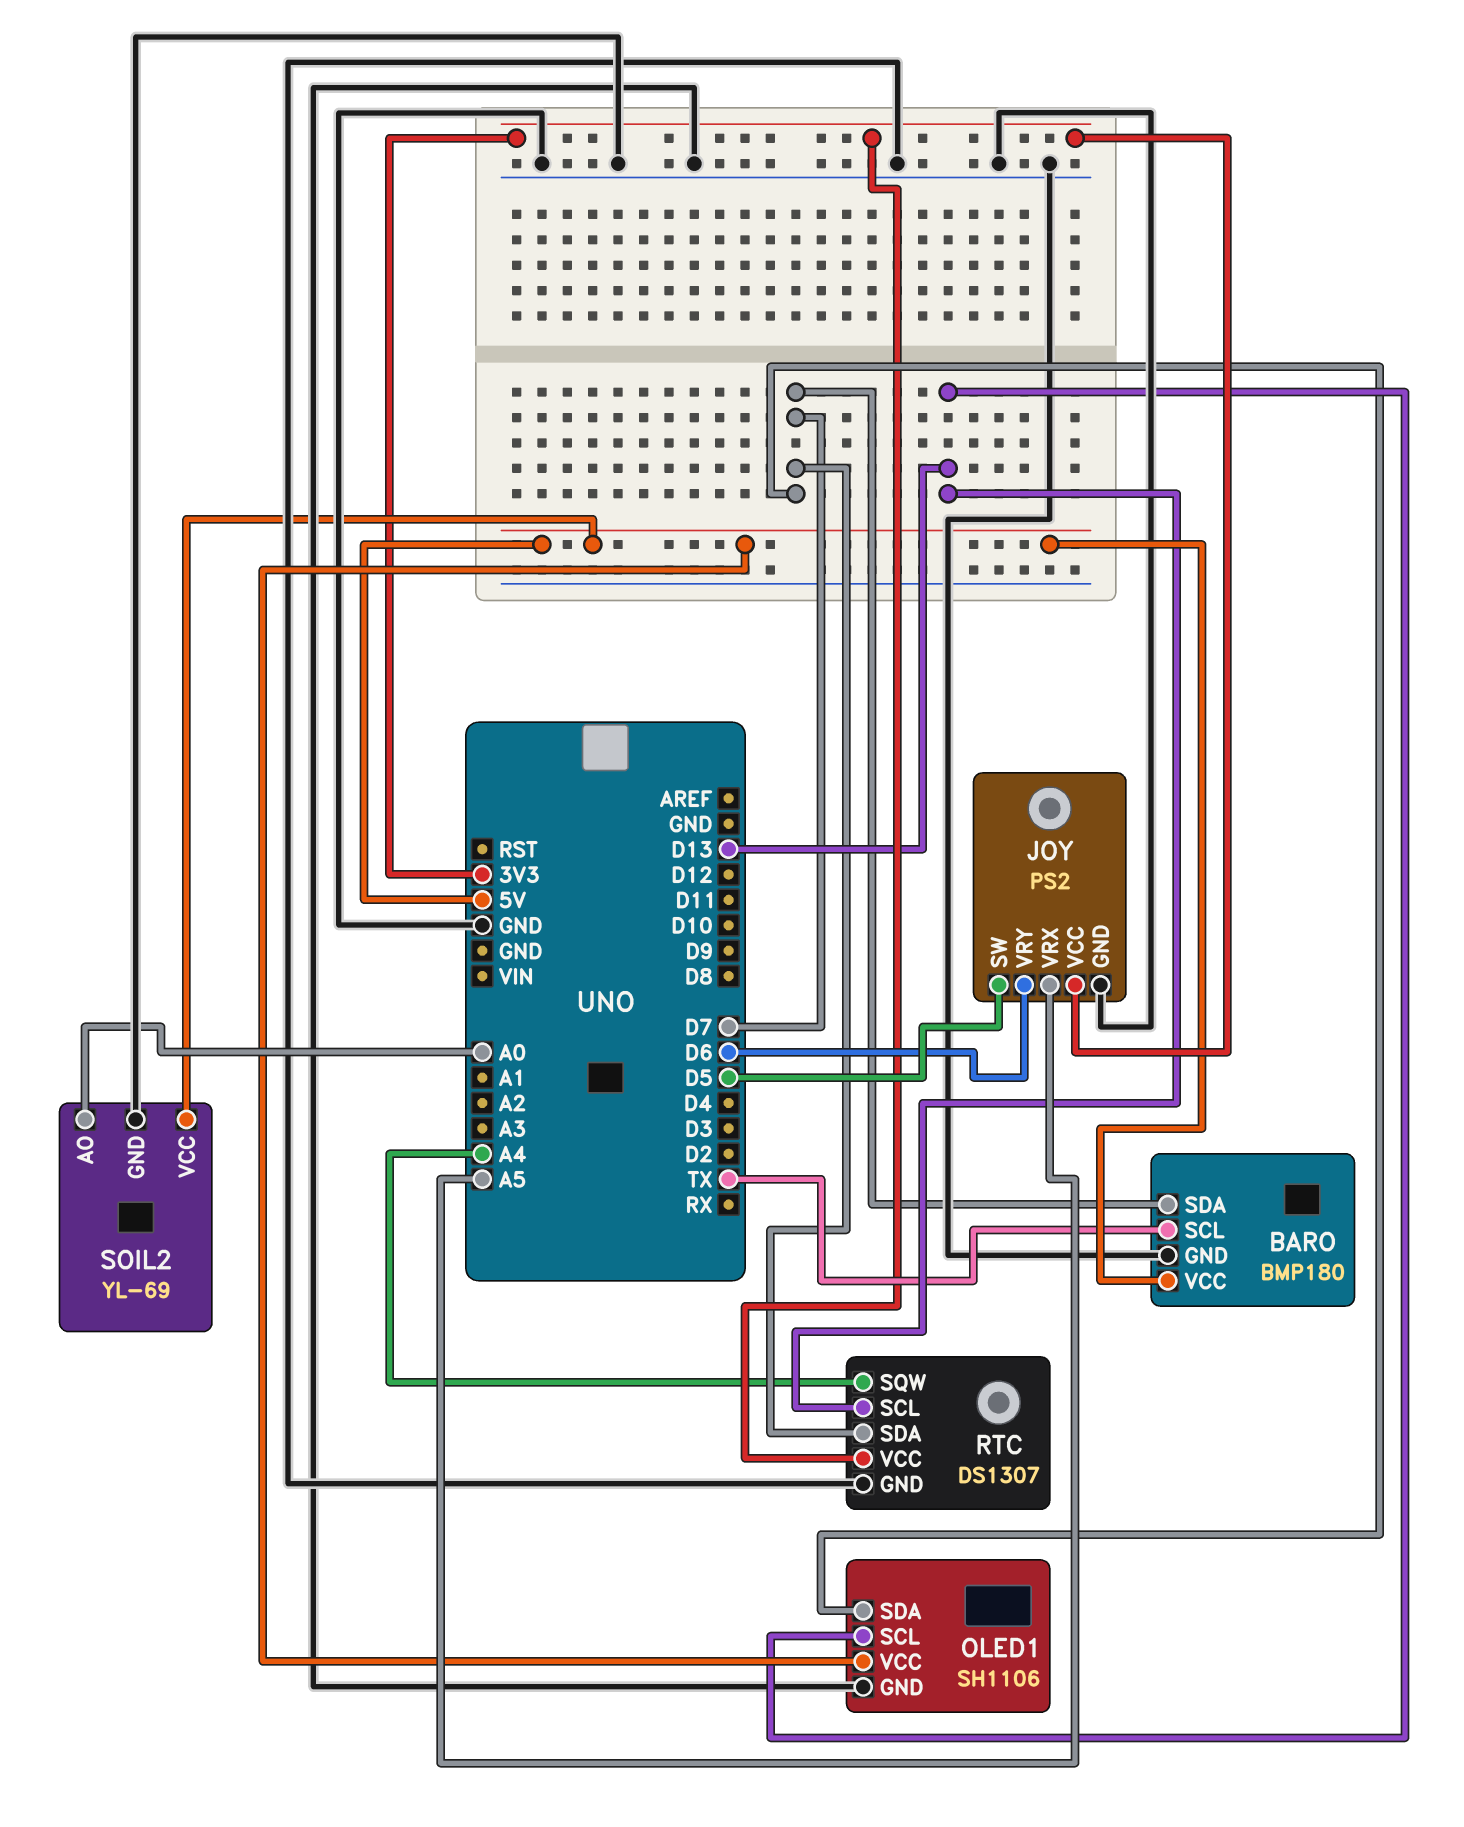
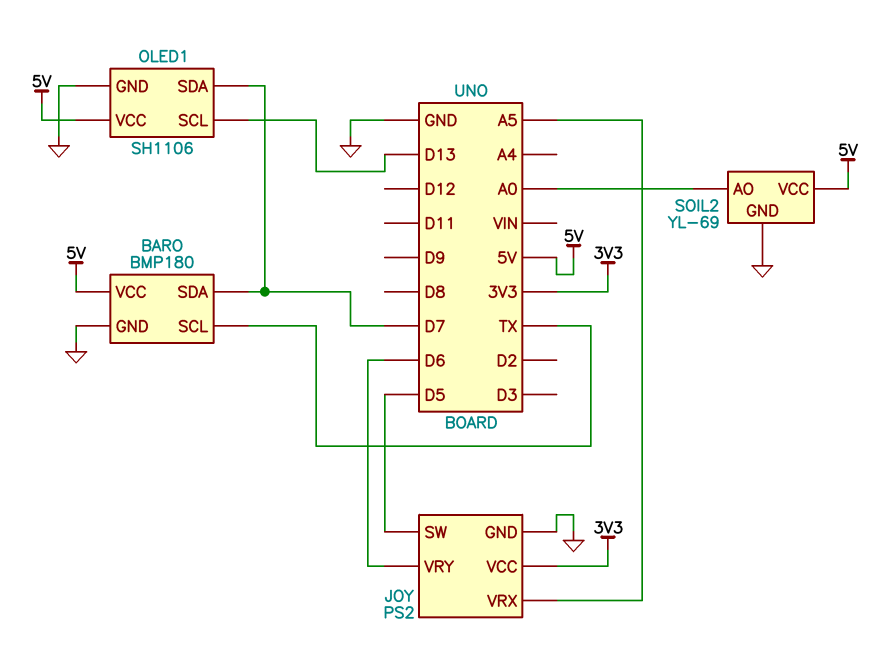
RTC: DS1307 -> none
RTC pin GND: GND -> none
RTC pin SCL: D13 -> none
RTC pin SDA: D7 -> none
RTC pin SQW: A4 -> none
RTC pin VCC: 3V3 -> none

